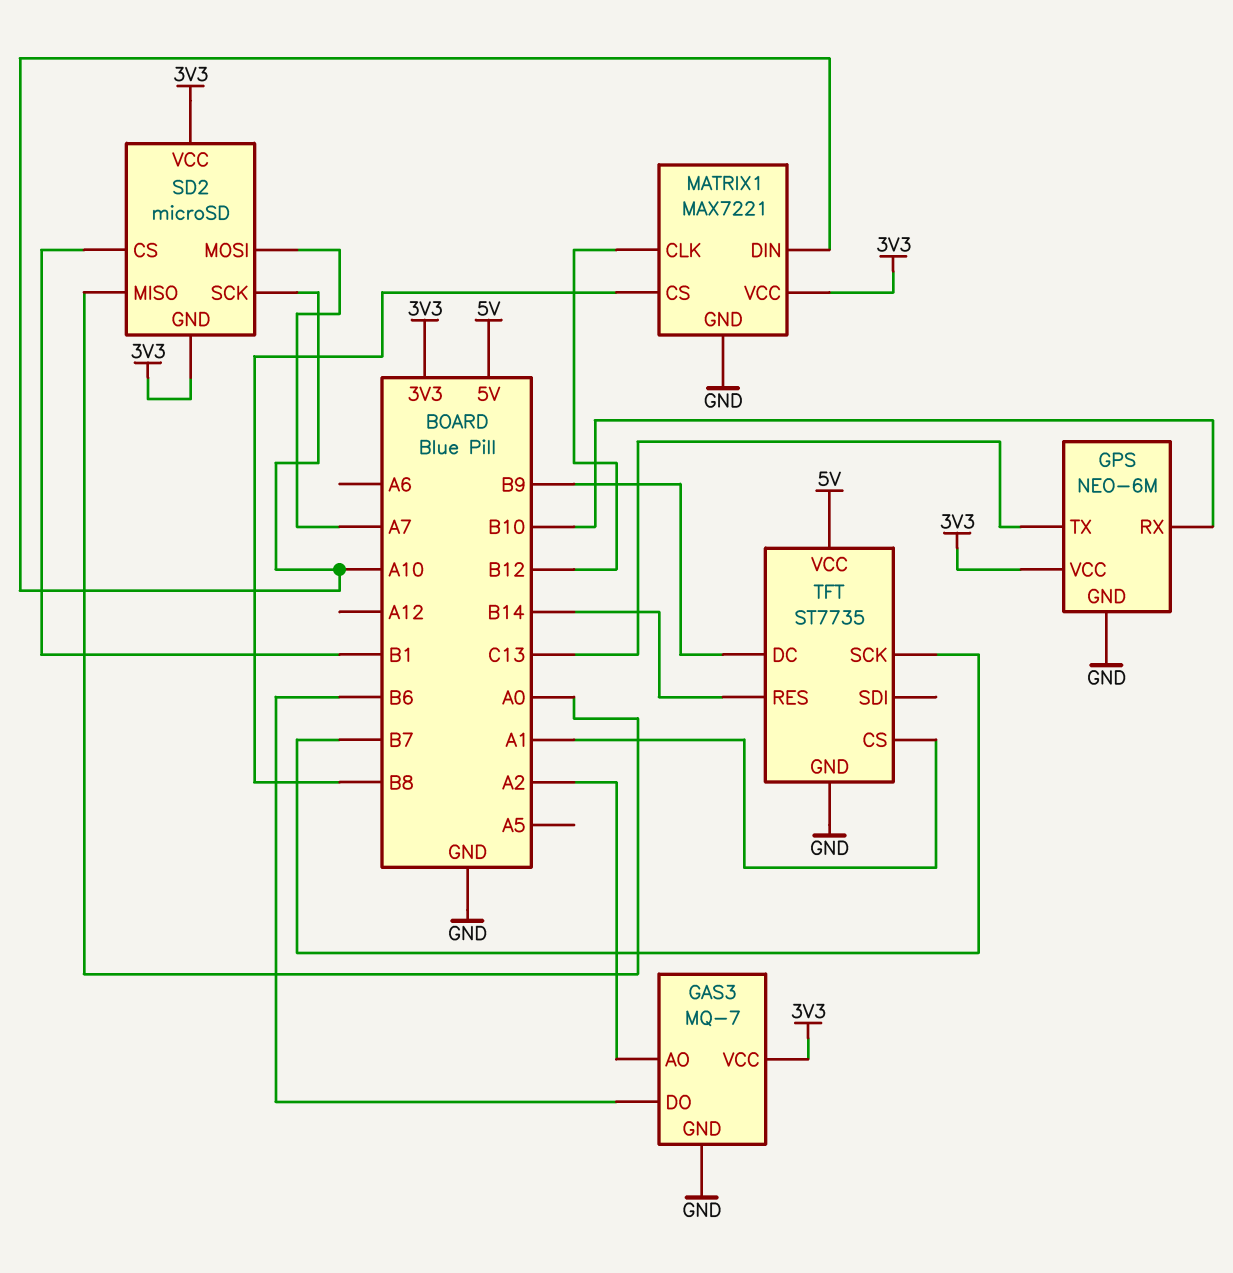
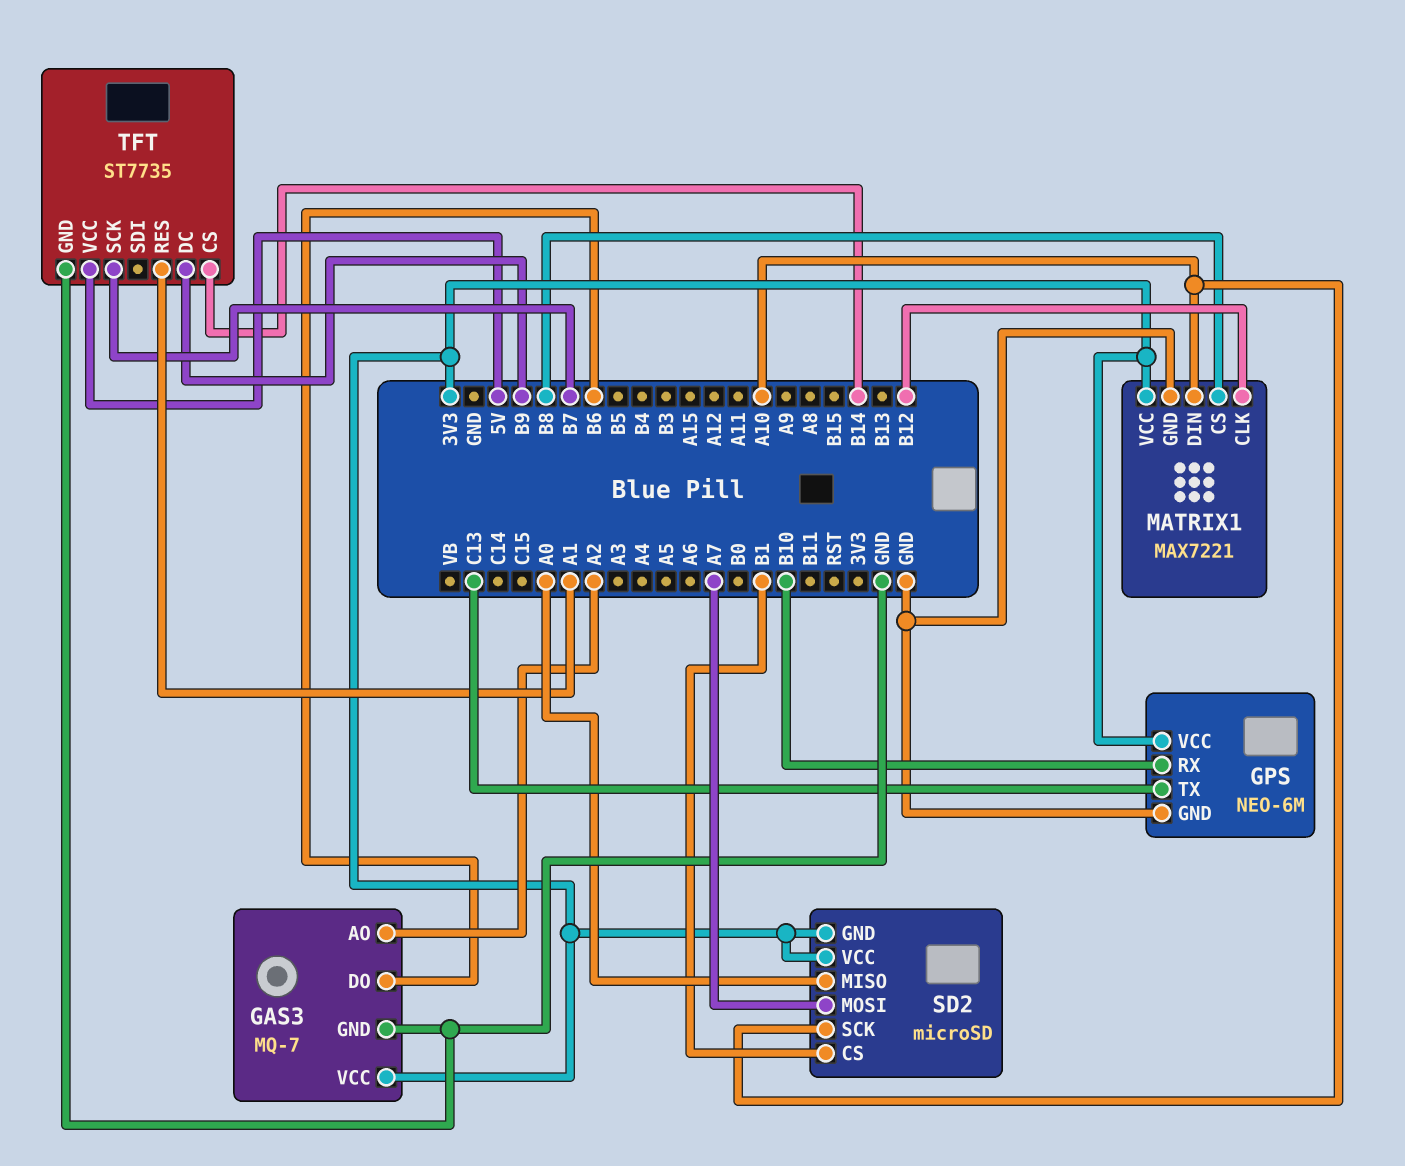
TFT pin CS: A1 -> B14
TFT pin RES: B14 -> A1

